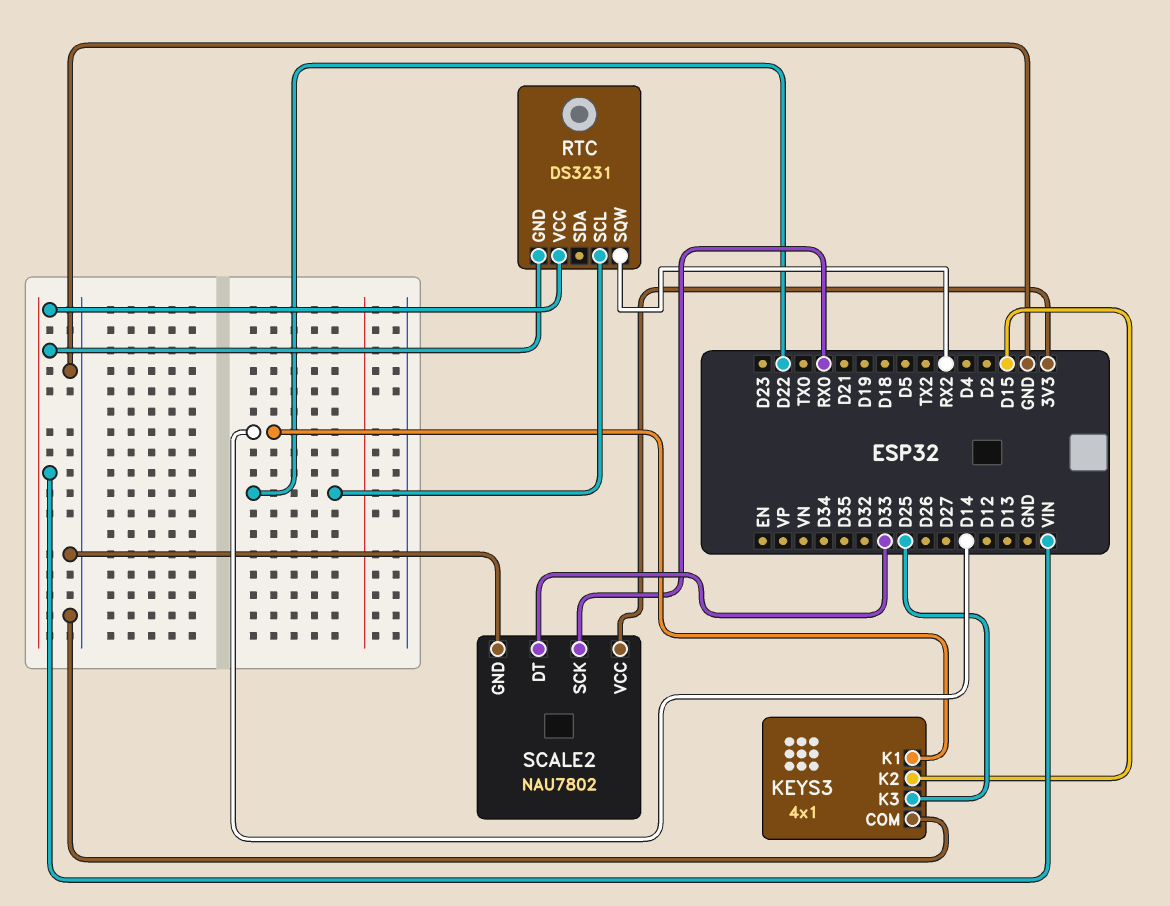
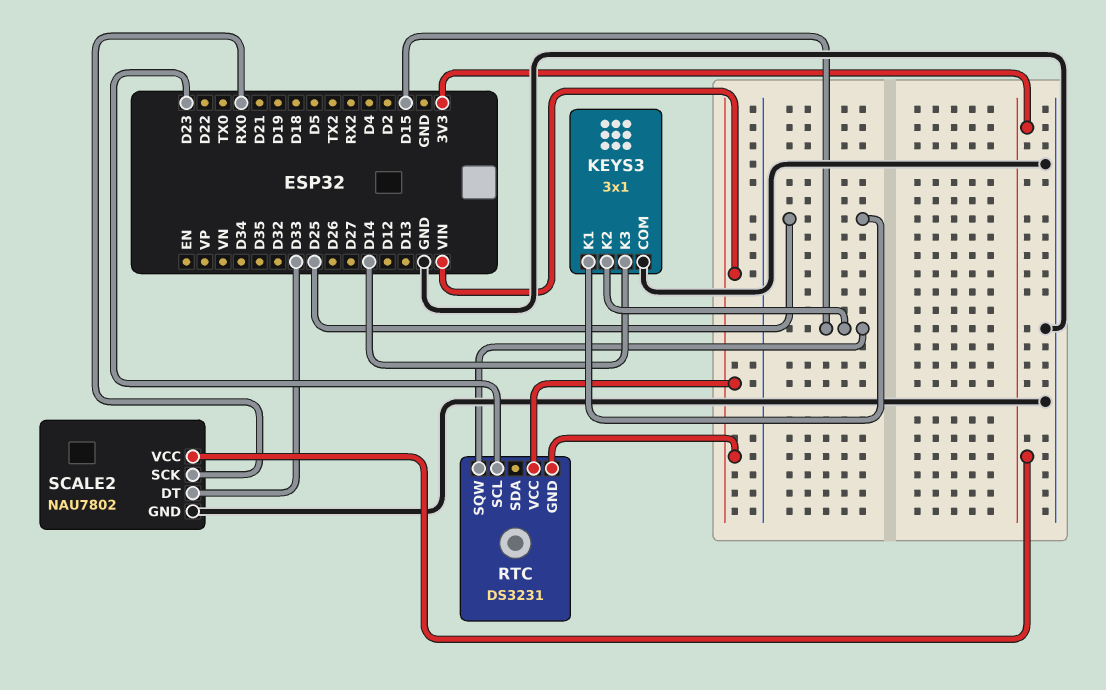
KEYS3: 4x1 -> 3x1
KEYS3 pin K1: D14 -> D25
KEYS3 pin K3: D25 -> D14
RTC pin SCL: D22 -> D23
RTC pin SQW: RX2 -> D15

